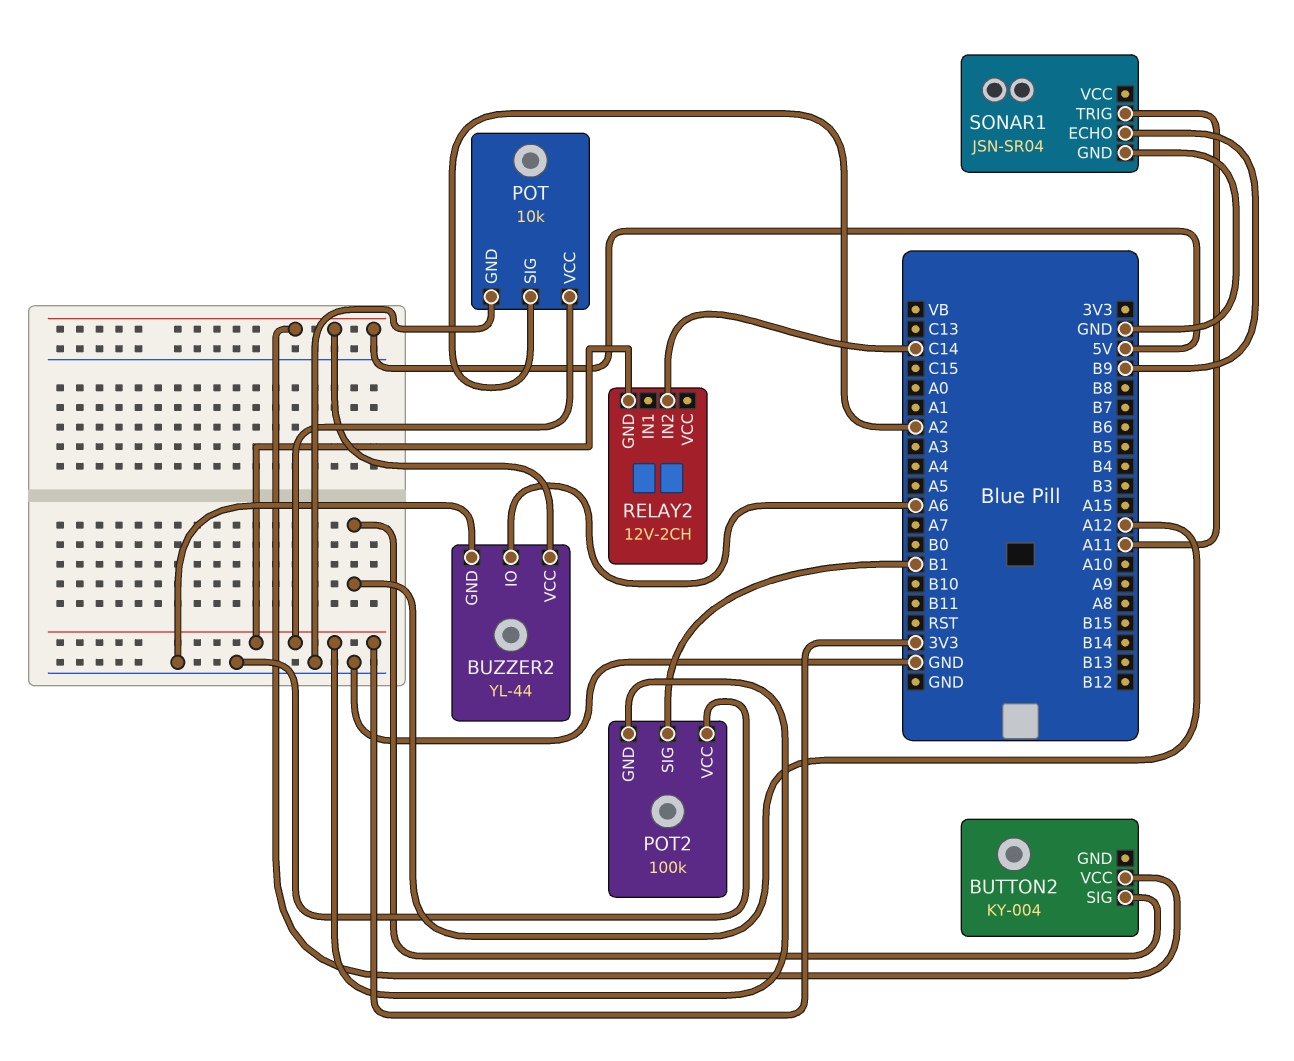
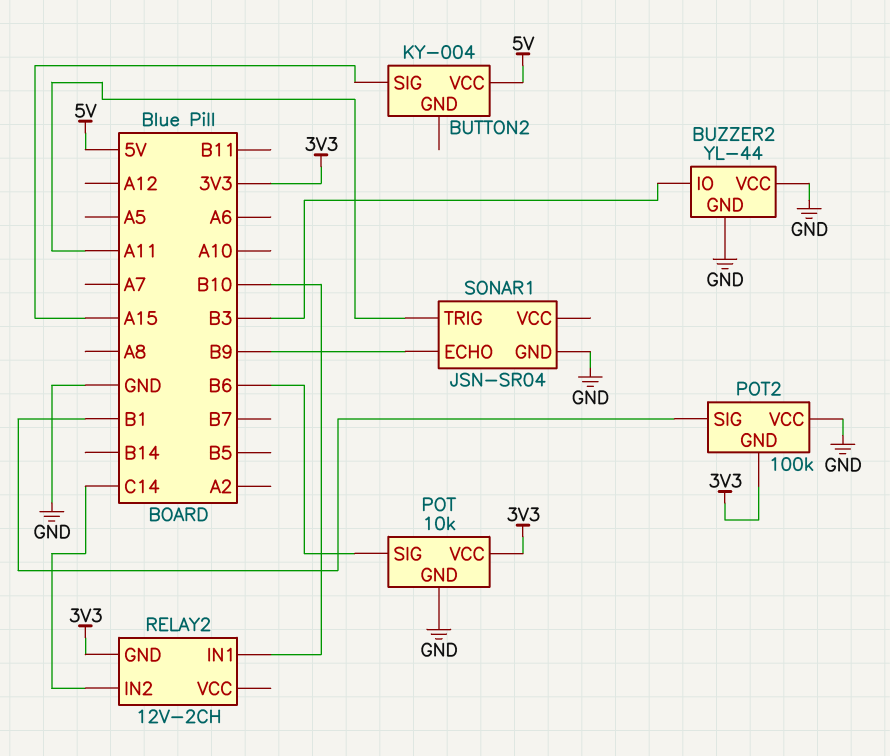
BUTTON2 pin SIG: A12 -> A15
BUZZER2 pin IO: A6 -> B3
BUZZER2 pin VCC: 5V -> GND
POT pin SIG: A2 -> B6
RELAY2 pin IN1: none -> B10

